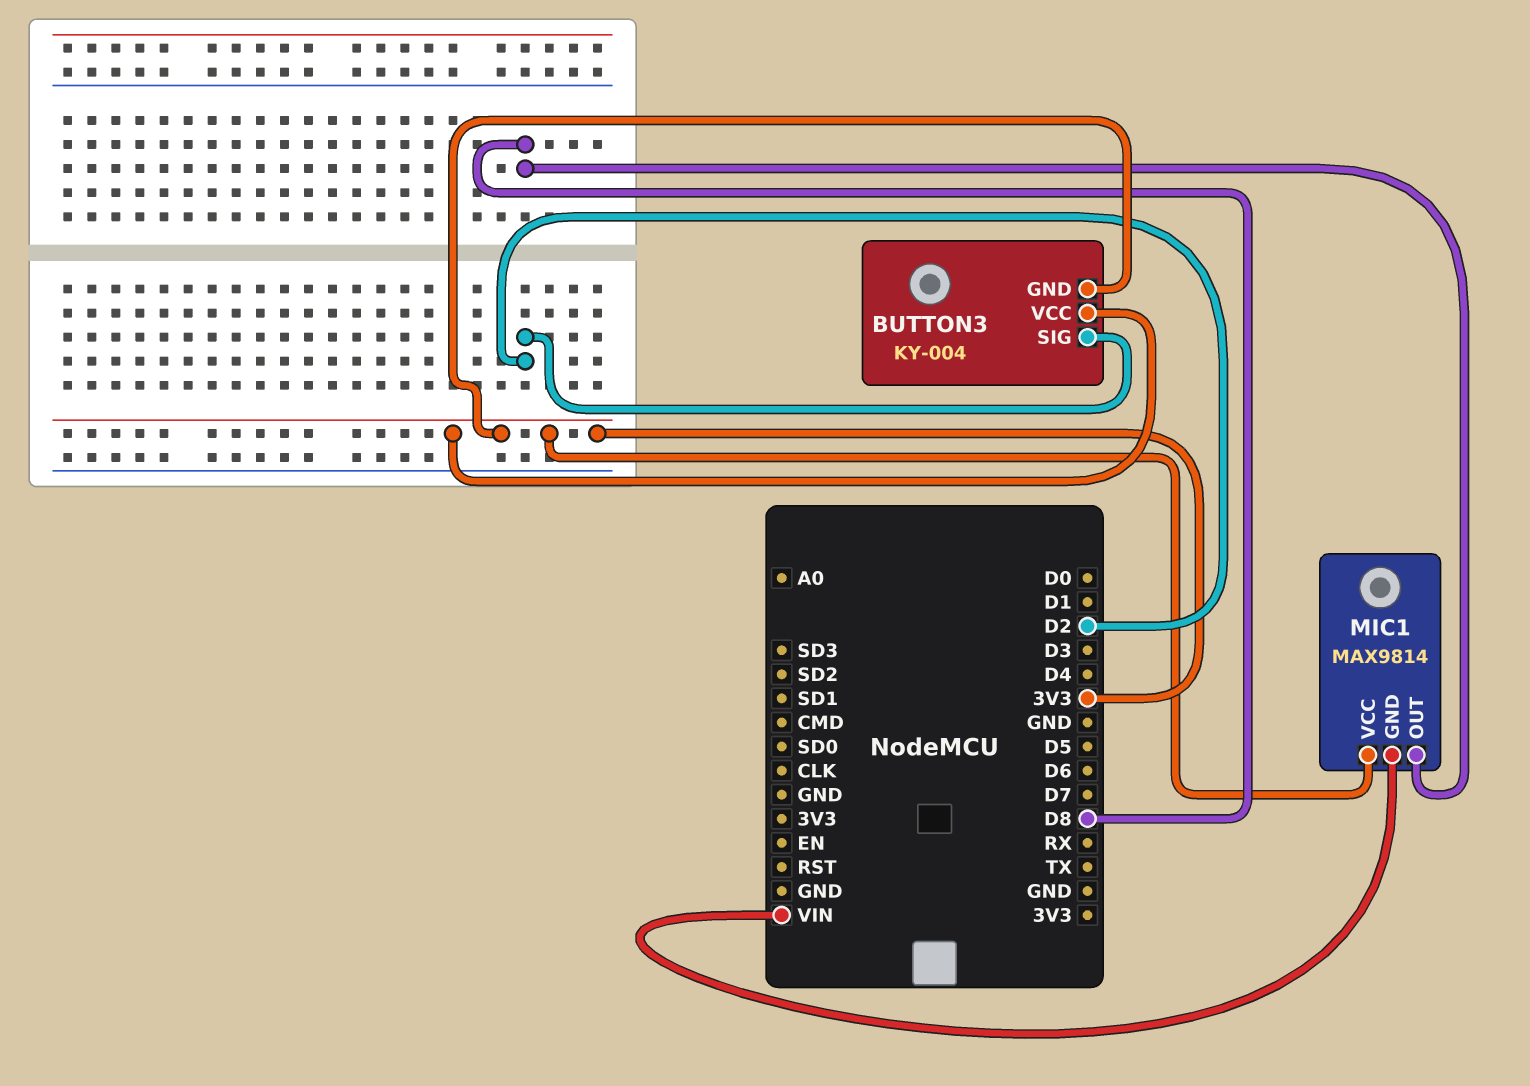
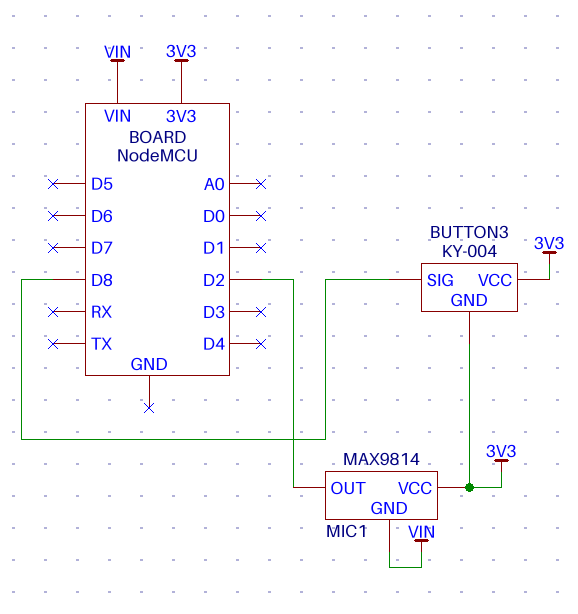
BUTTON3 pin SIG: D2 -> D8
MIC1 pin OUT: D8 -> D2

